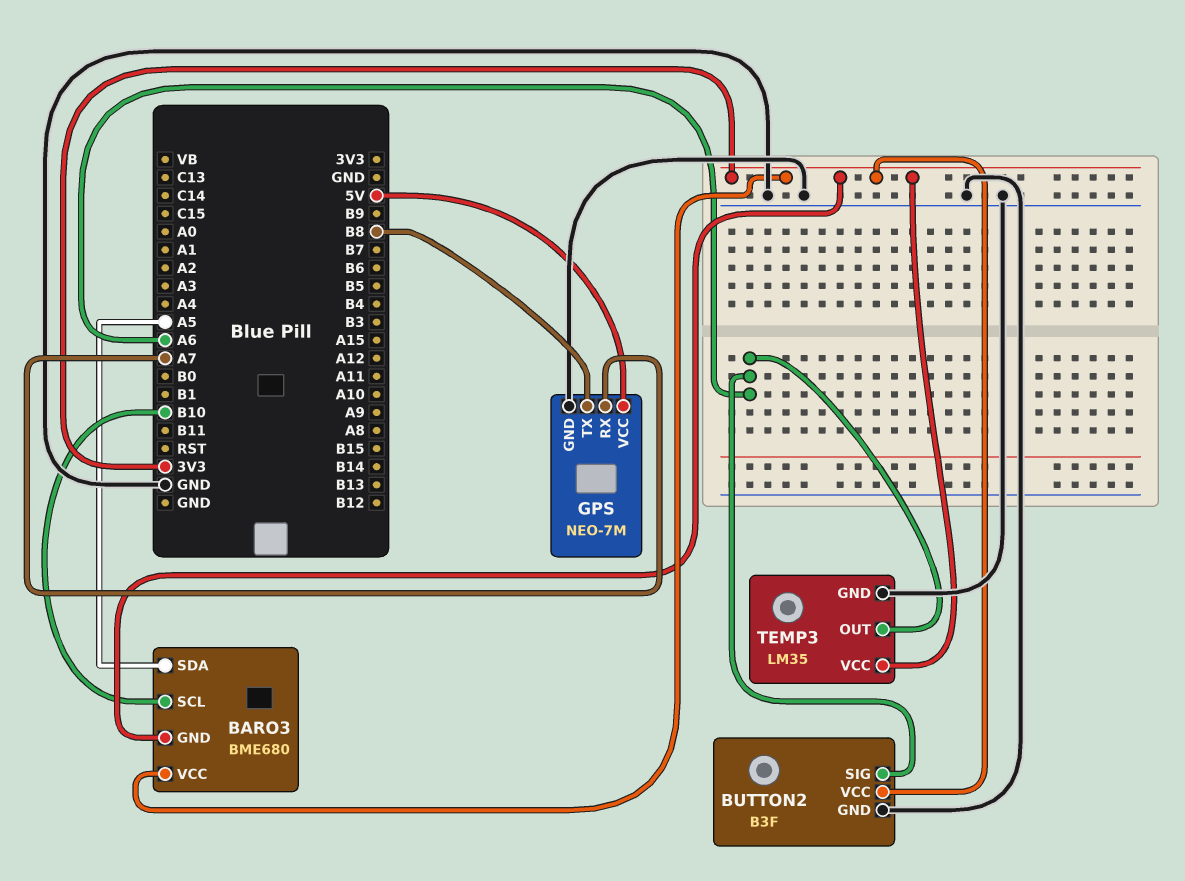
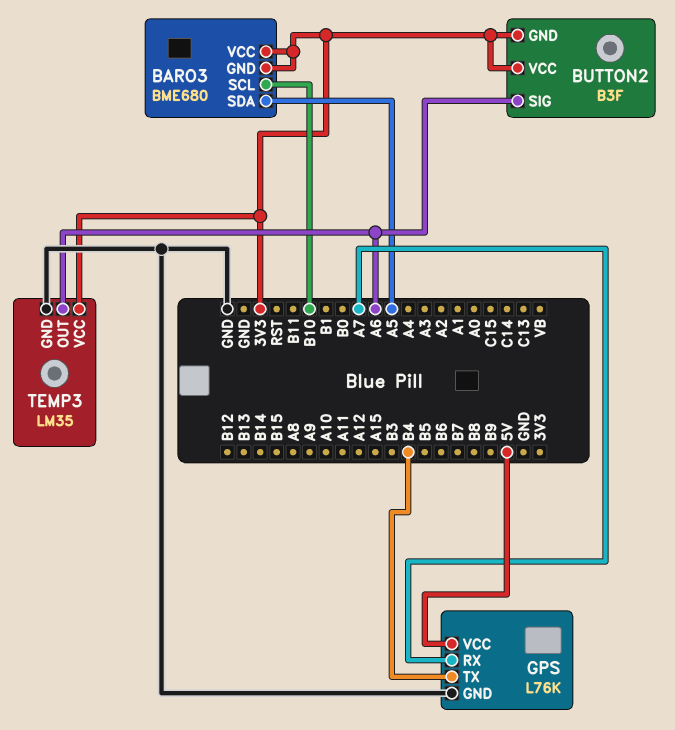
BUTTON2 pin GND: GND -> 3V3
GPS: NEO-7M -> L76K
GPS pin TX: B8 -> B4

